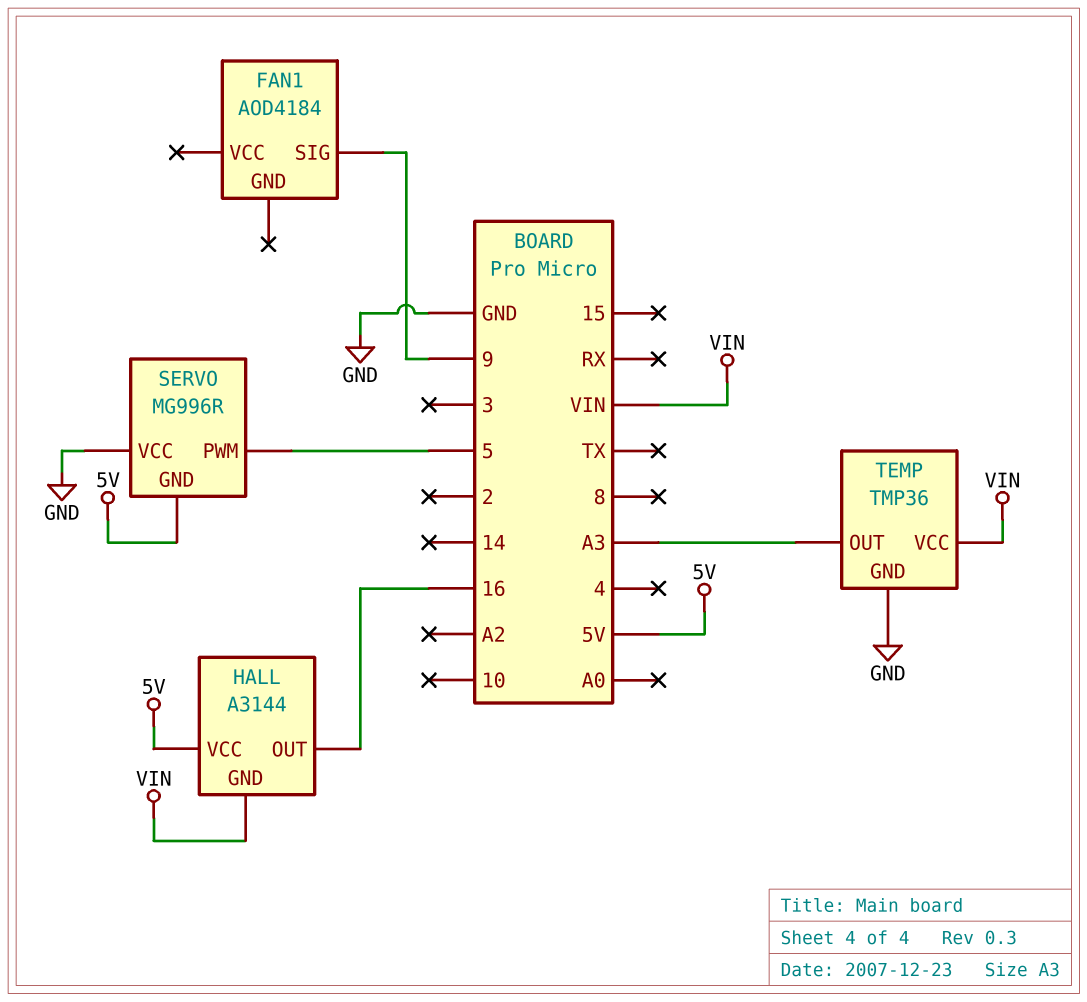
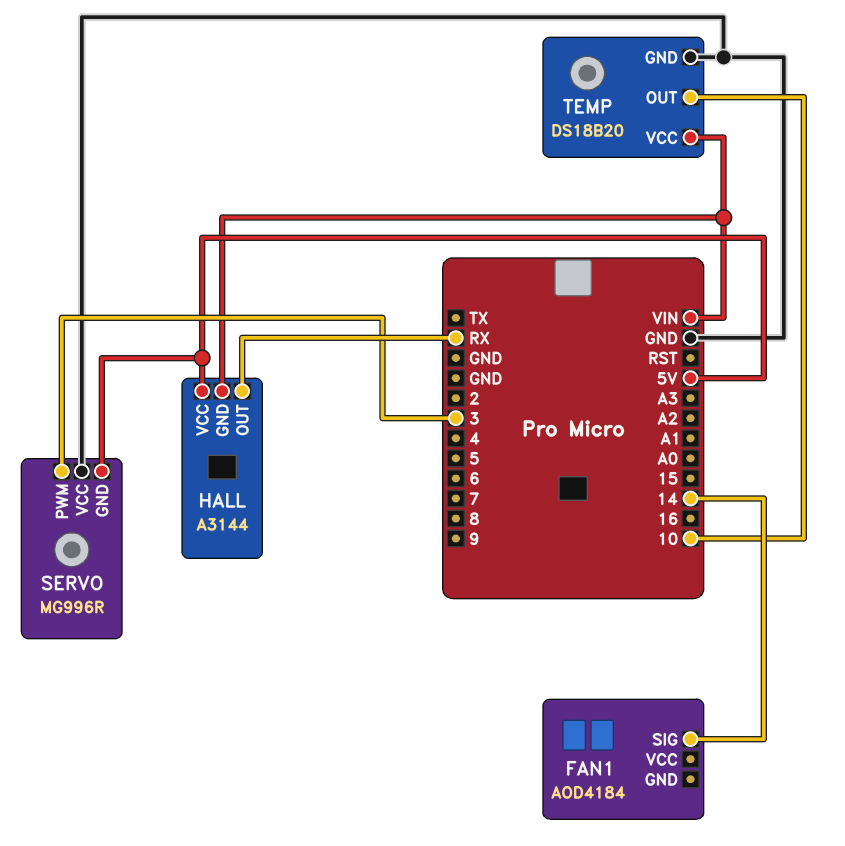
FAN1 pin SIG: 9 -> 14
HALL pin OUT: 16 -> RX
SERVO pin PWM: 5 -> 3
TEMP: TMP36 -> DS18B20
TEMP pin OUT: A3 -> 10

